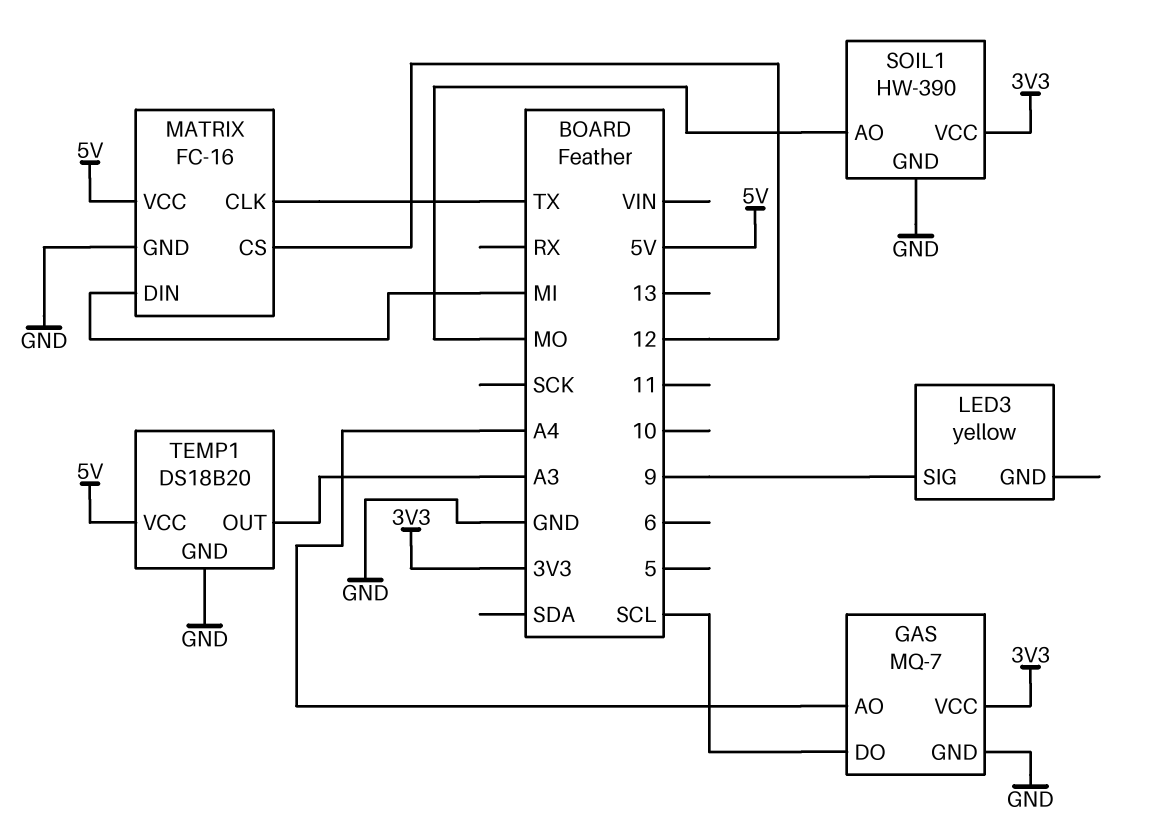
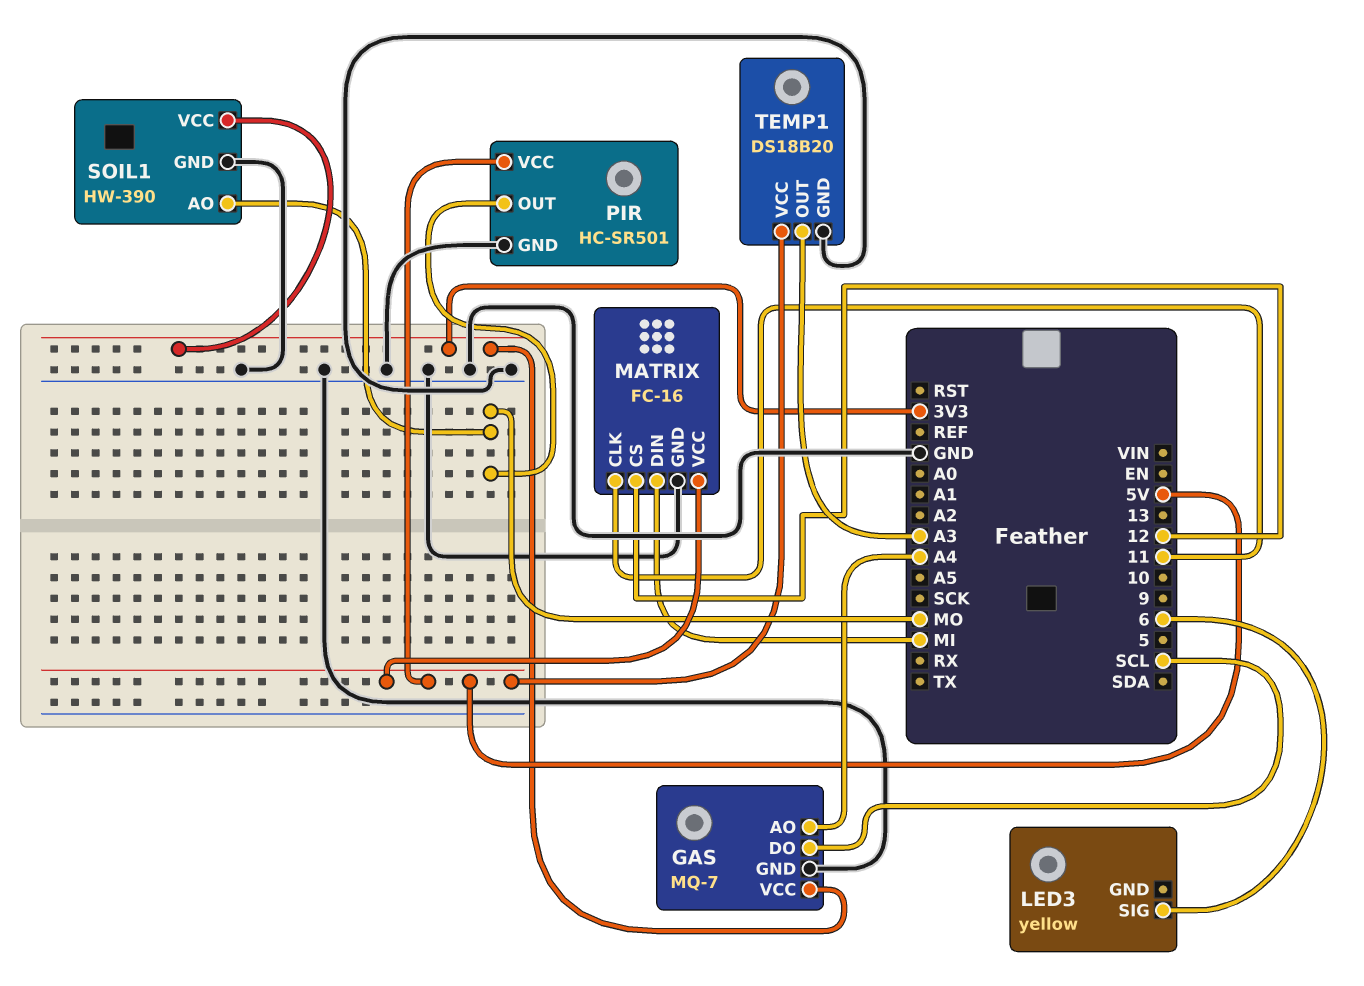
LED3 pin SIG: 9 -> 6
MATRIX pin CLK: TX -> 11
PIR: none -> HC-SR501
PIR pin GND: none -> GND
PIR pin OUT: none -> MO
PIR pin VCC: none -> 5V

